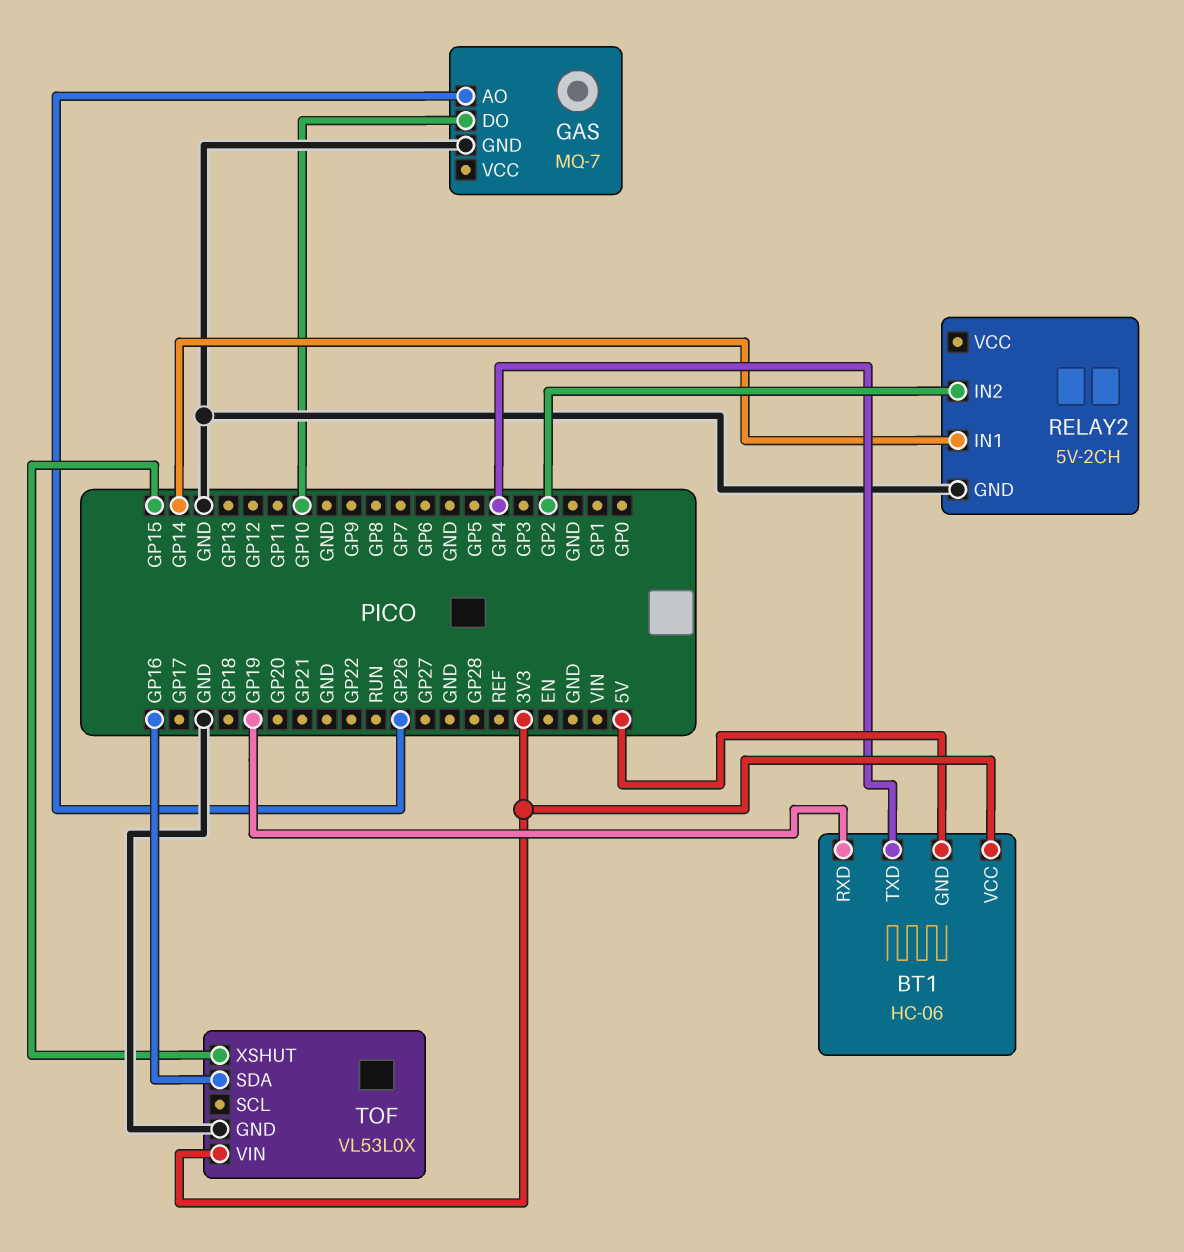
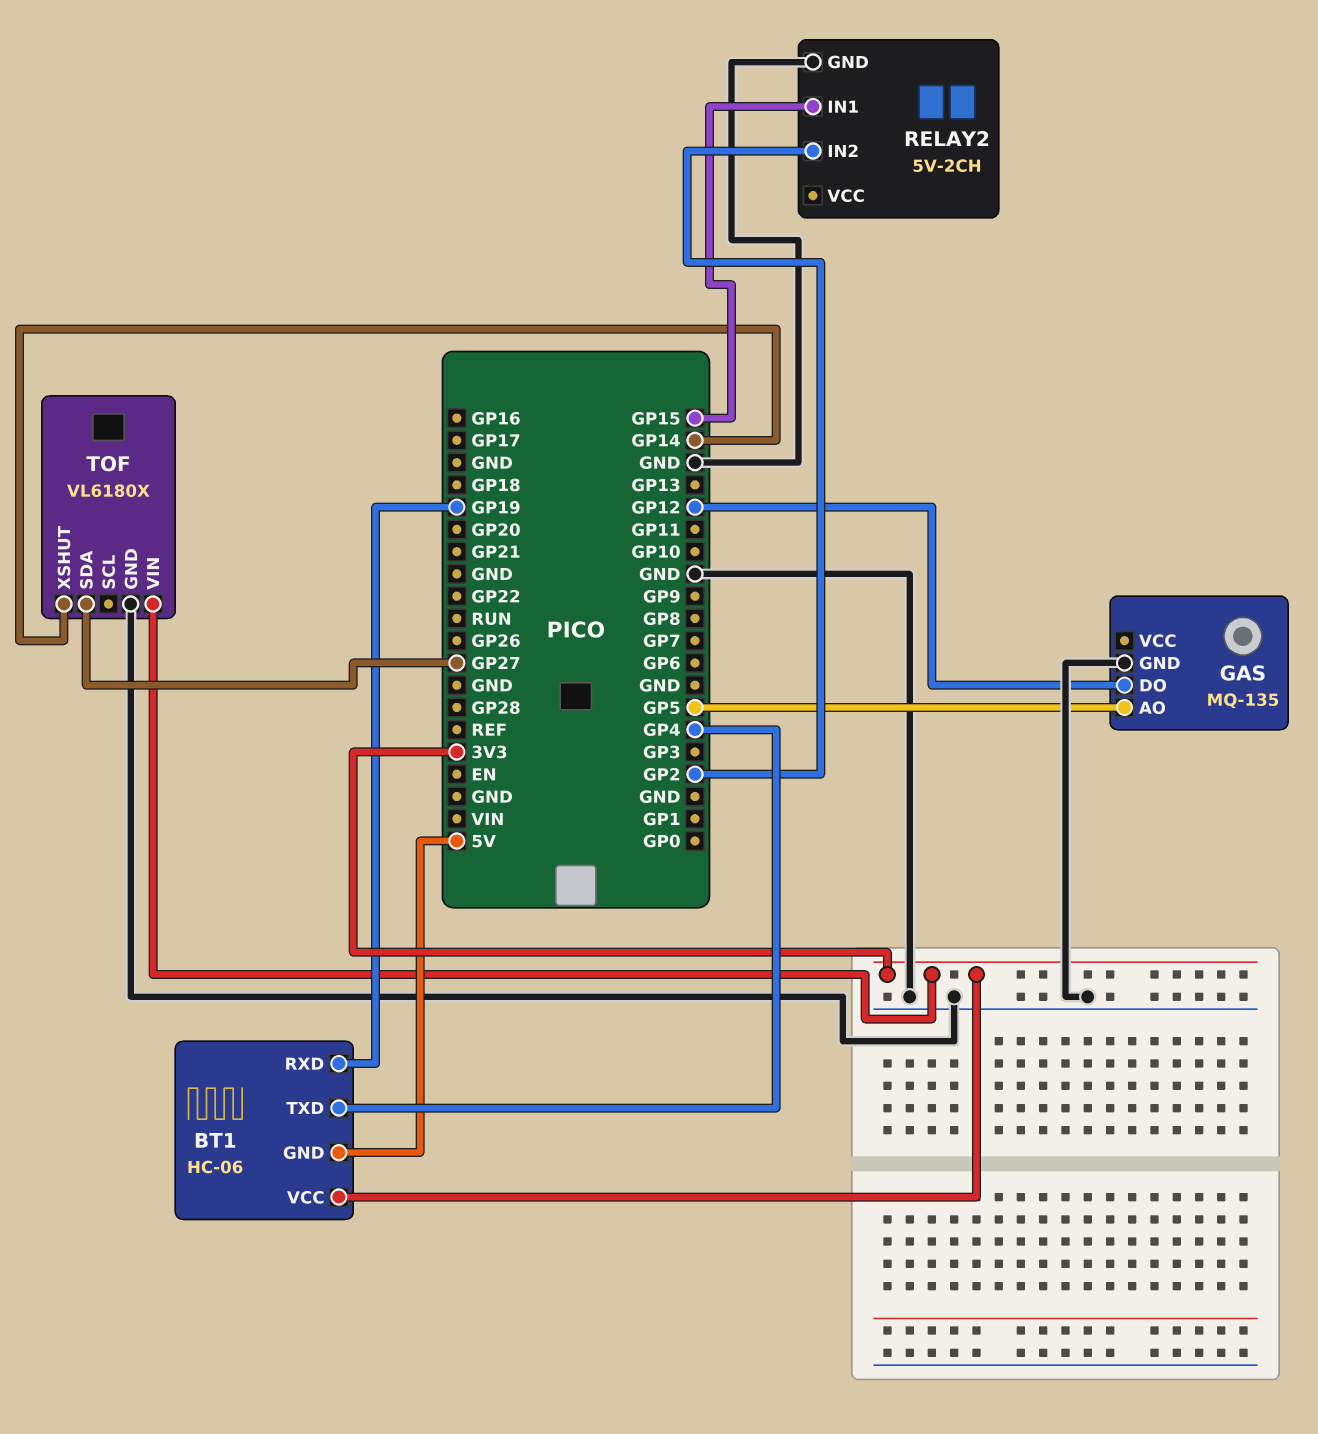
GAS: MQ-7 -> MQ-135
GAS pin AO: GP26 -> GP5
GAS pin DO: GP10 -> GP12
RELAY2 pin IN1: GP14 -> GP15
TOF: VL53L0X -> VL6180X
TOF pin SDA: GP16 -> GP27
TOF pin XSHUT: GP15 -> GP14

